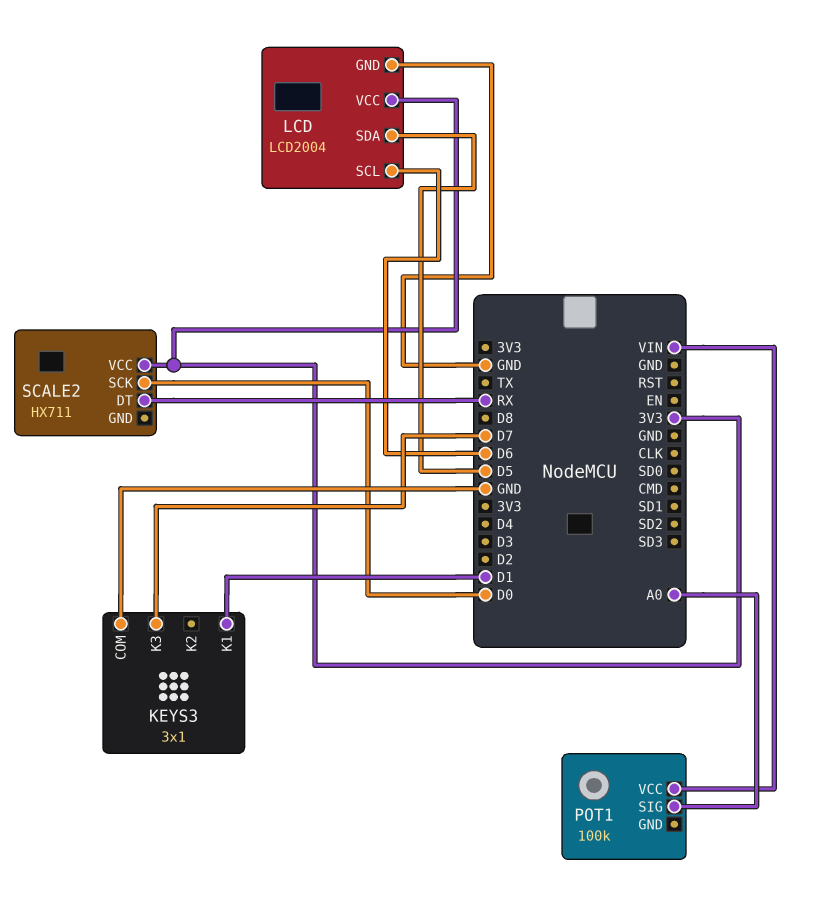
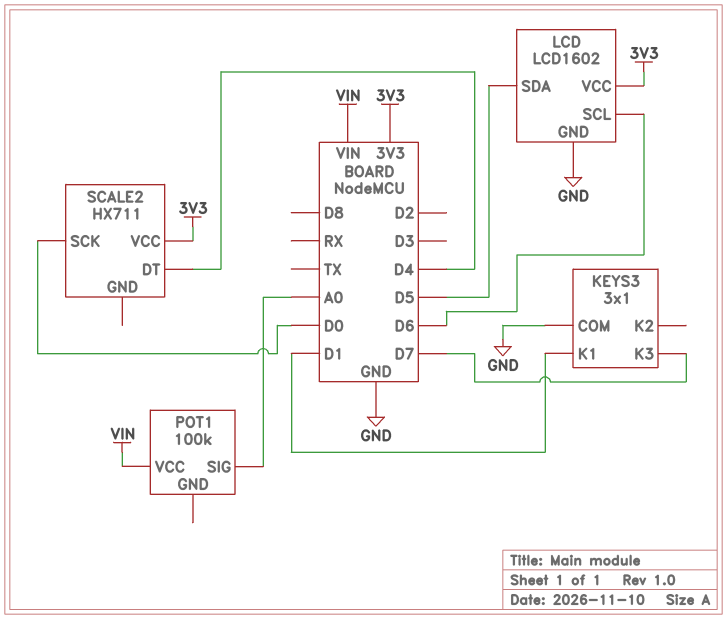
LCD: LCD2004 -> LCD1602
SCALE2 pin DT: RX -> D4

